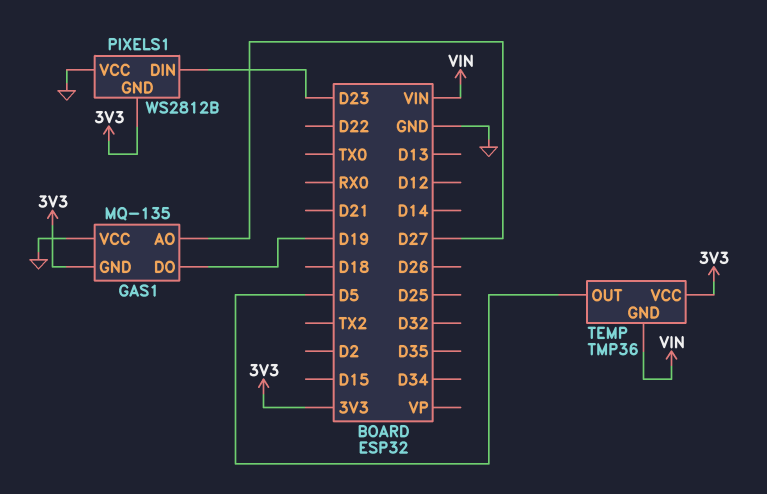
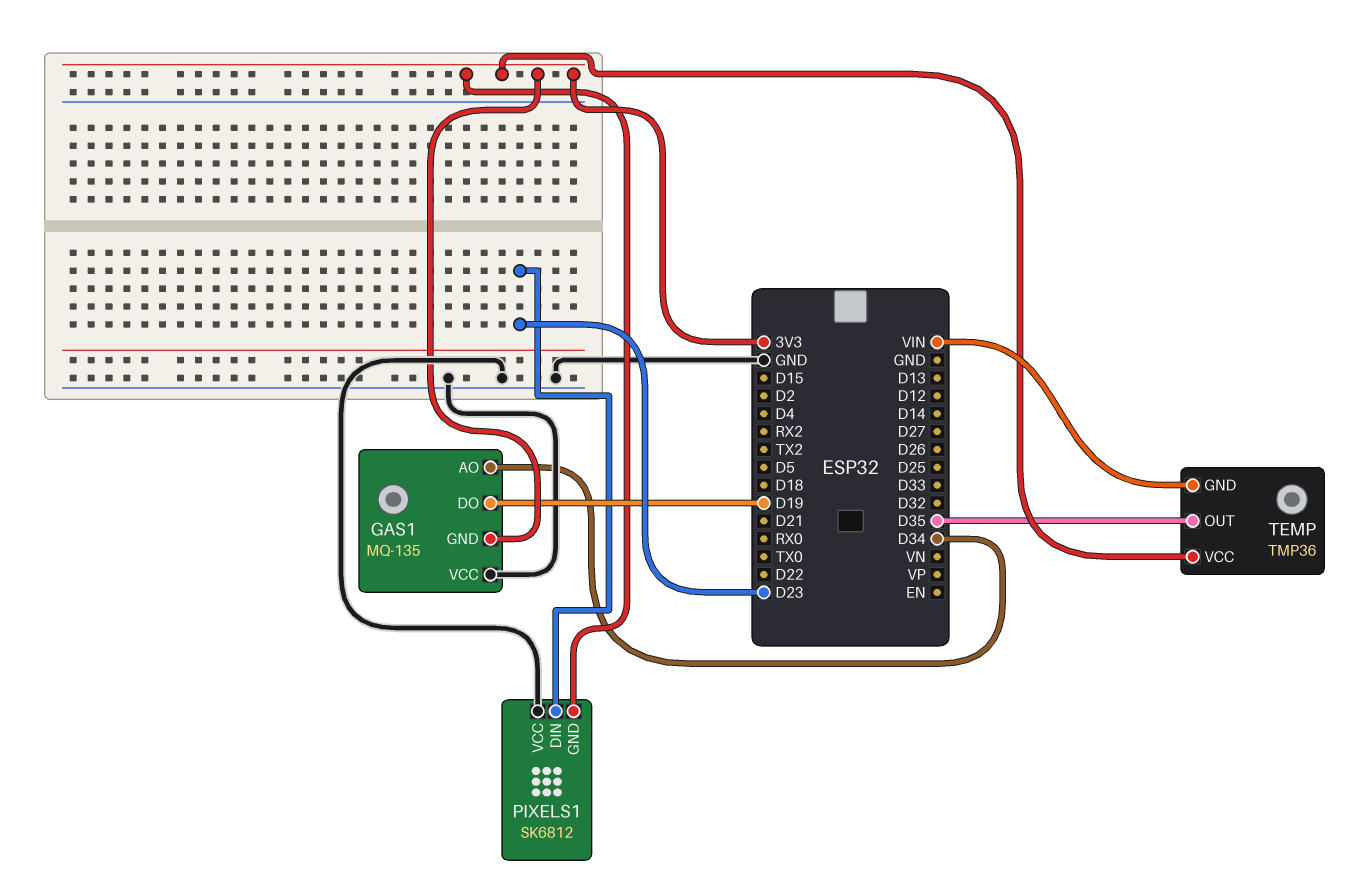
GAS1 pin AO: D27 -> D34
PIXELS1: WS2812B -> SK6812
TEMP pin OUT: D5 -> D35

